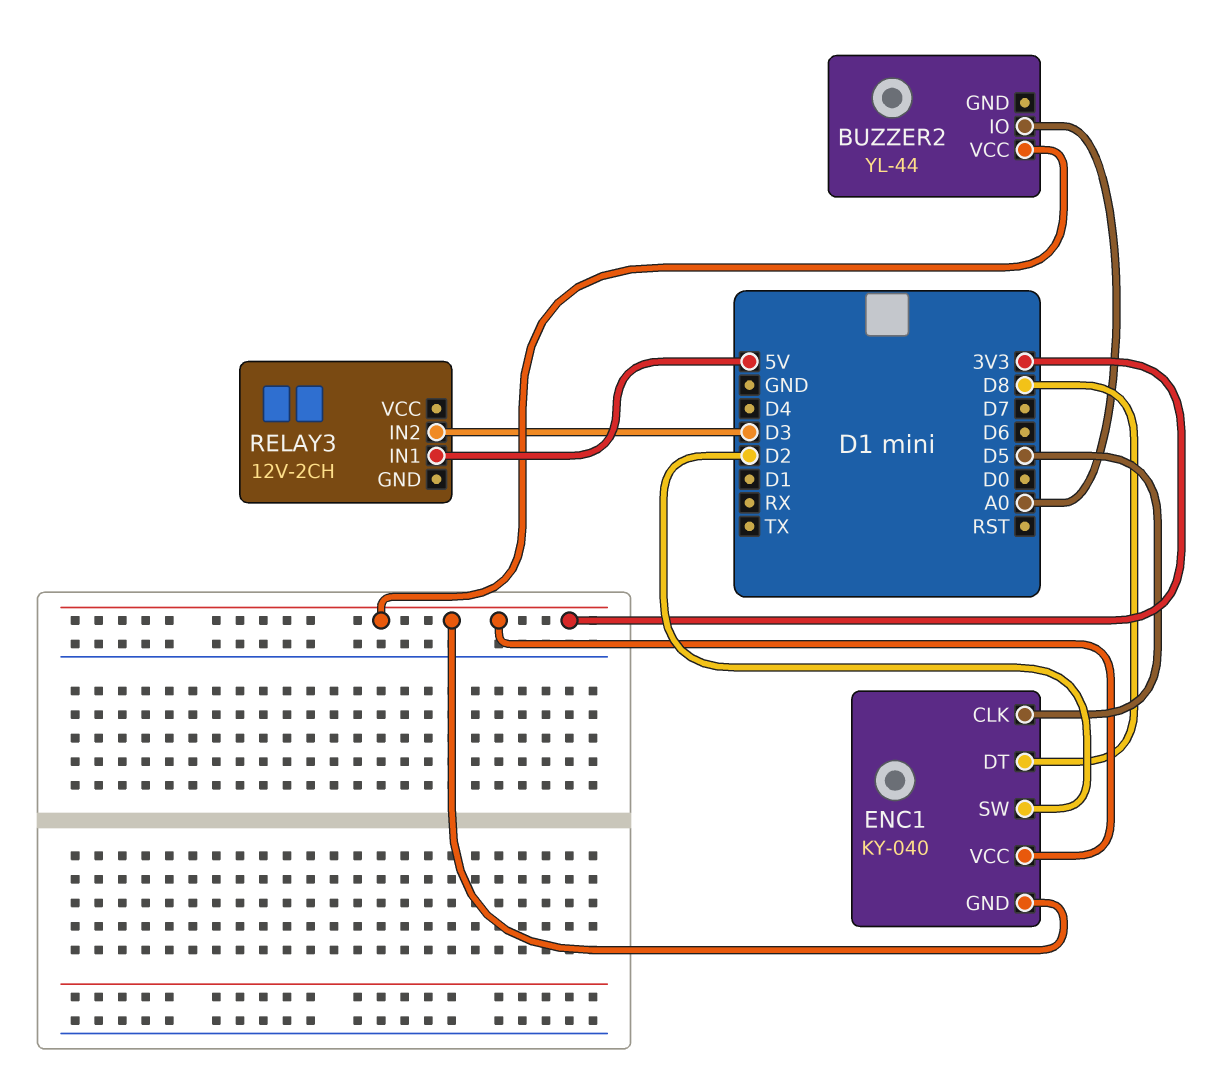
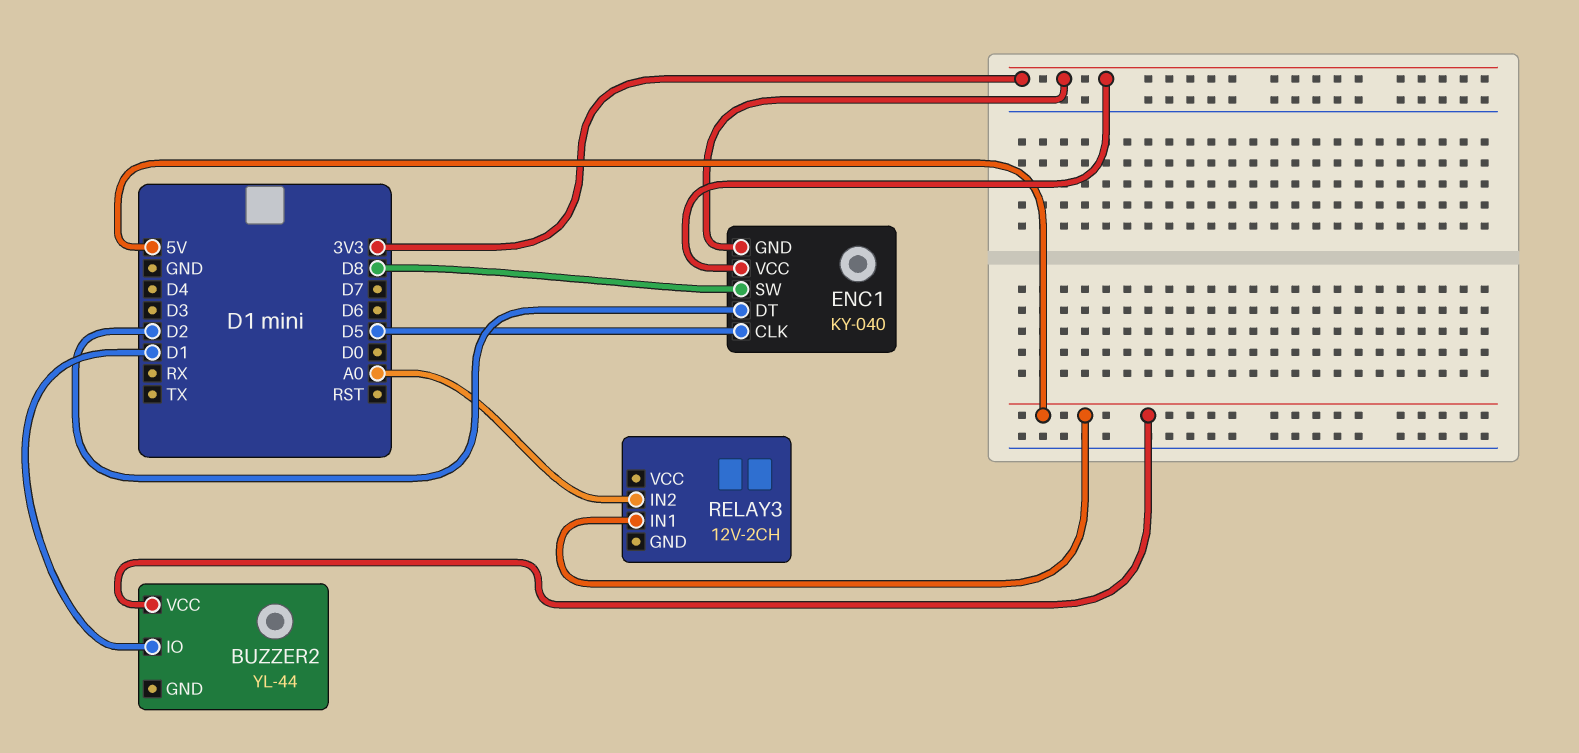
BUZZER2 pin IO: A0 -> D1
BUZZER2 pin VCC: 3V3 -> 5V
ENC1 pin DT: D8 -> D2
ENC1 pin SW: D2 -> D8
RELAY3 pin IN2: D3 -> A0

